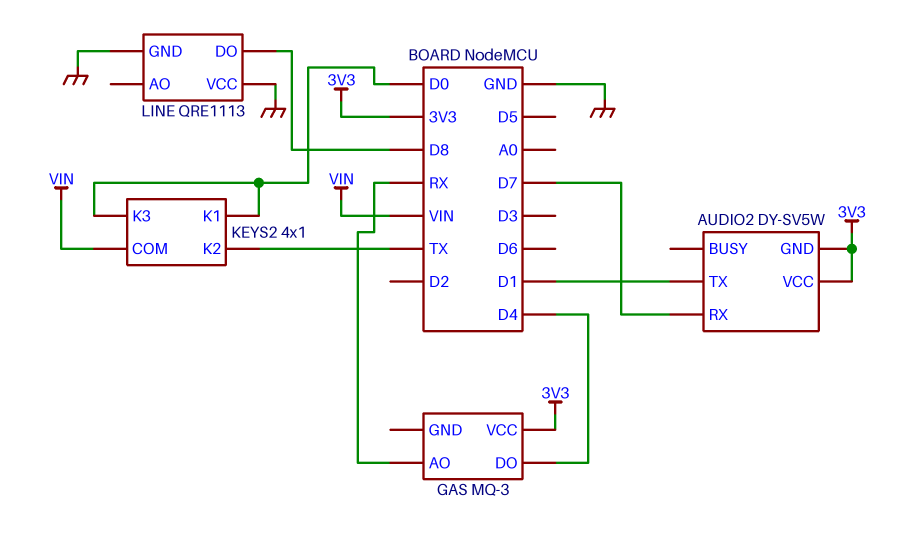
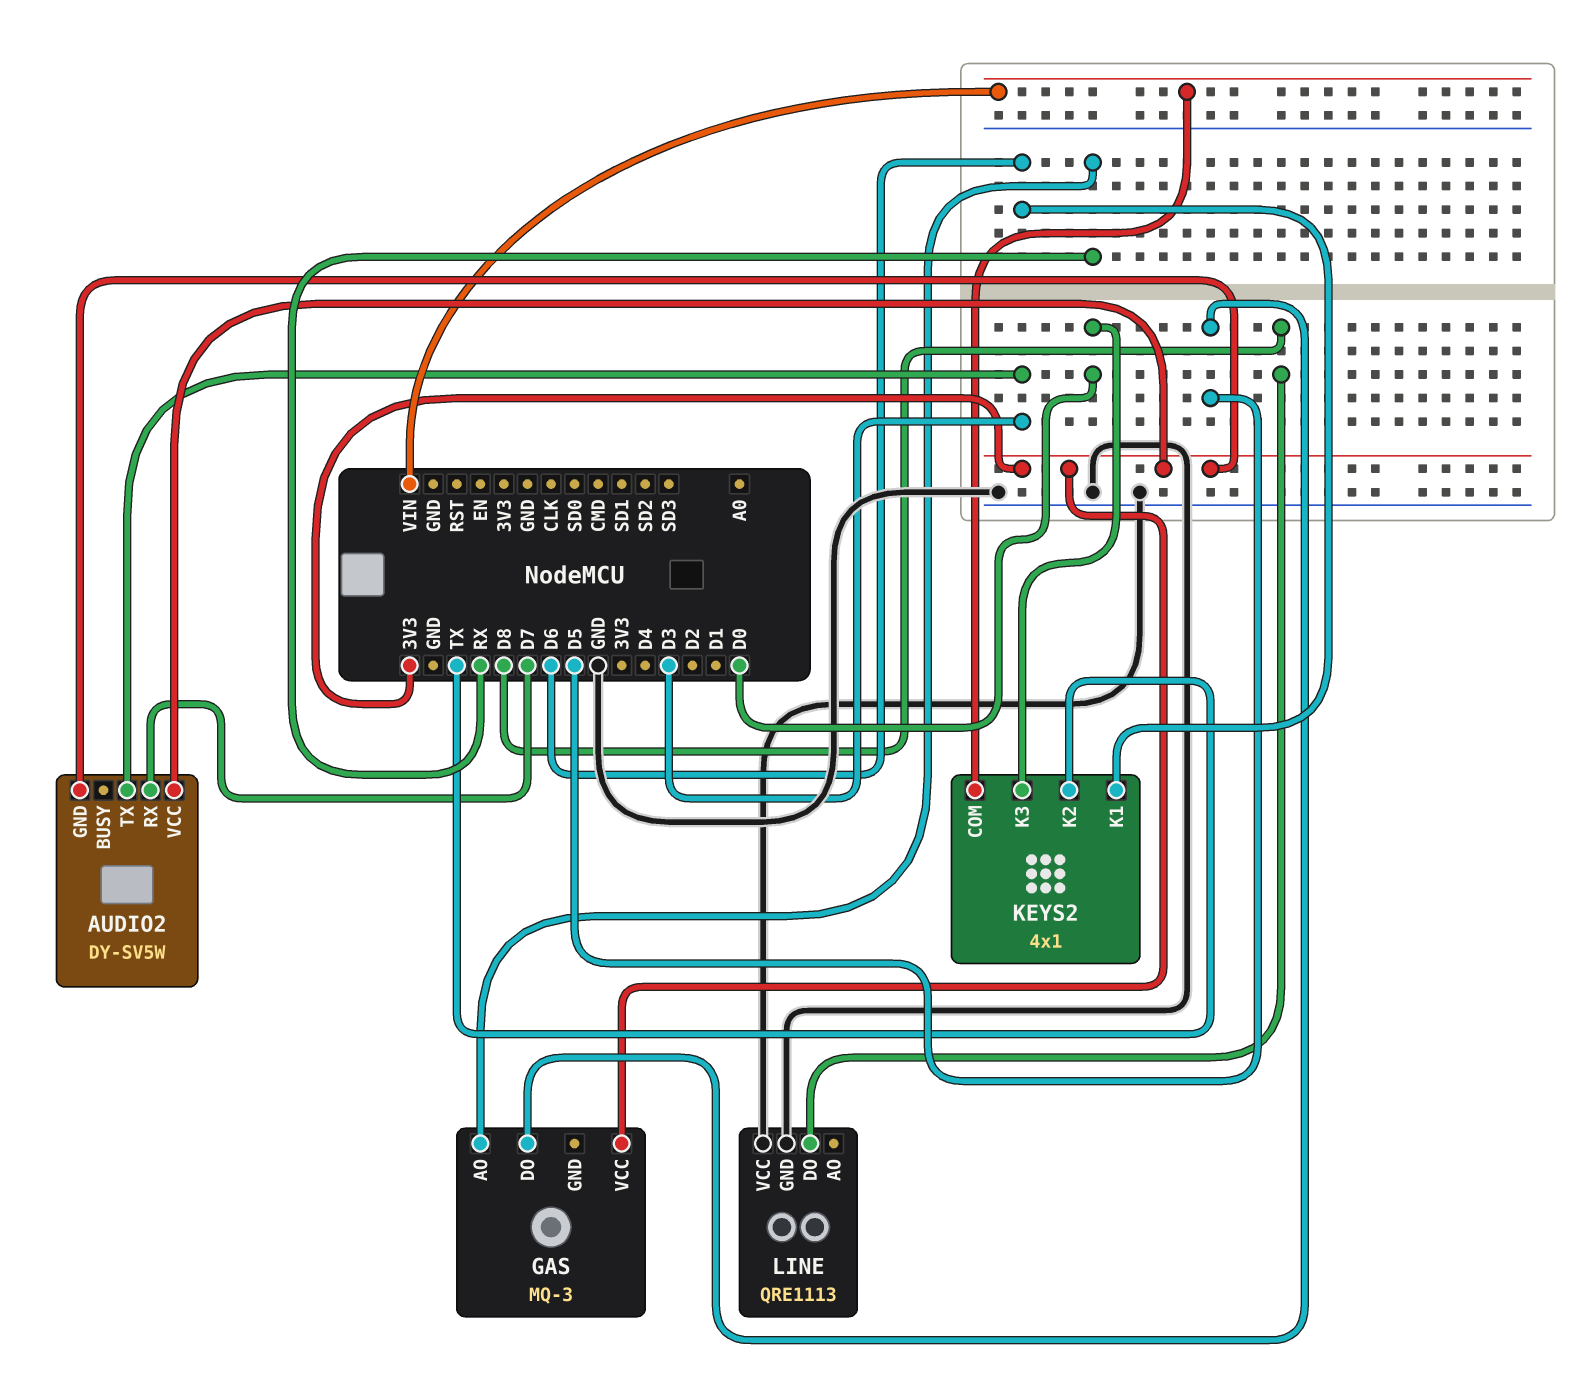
AUDIO2 pin TX: D1 -> D3
GAS pin DO: D4 -> D5
KEYS2 pin K1: D0 -> D6

